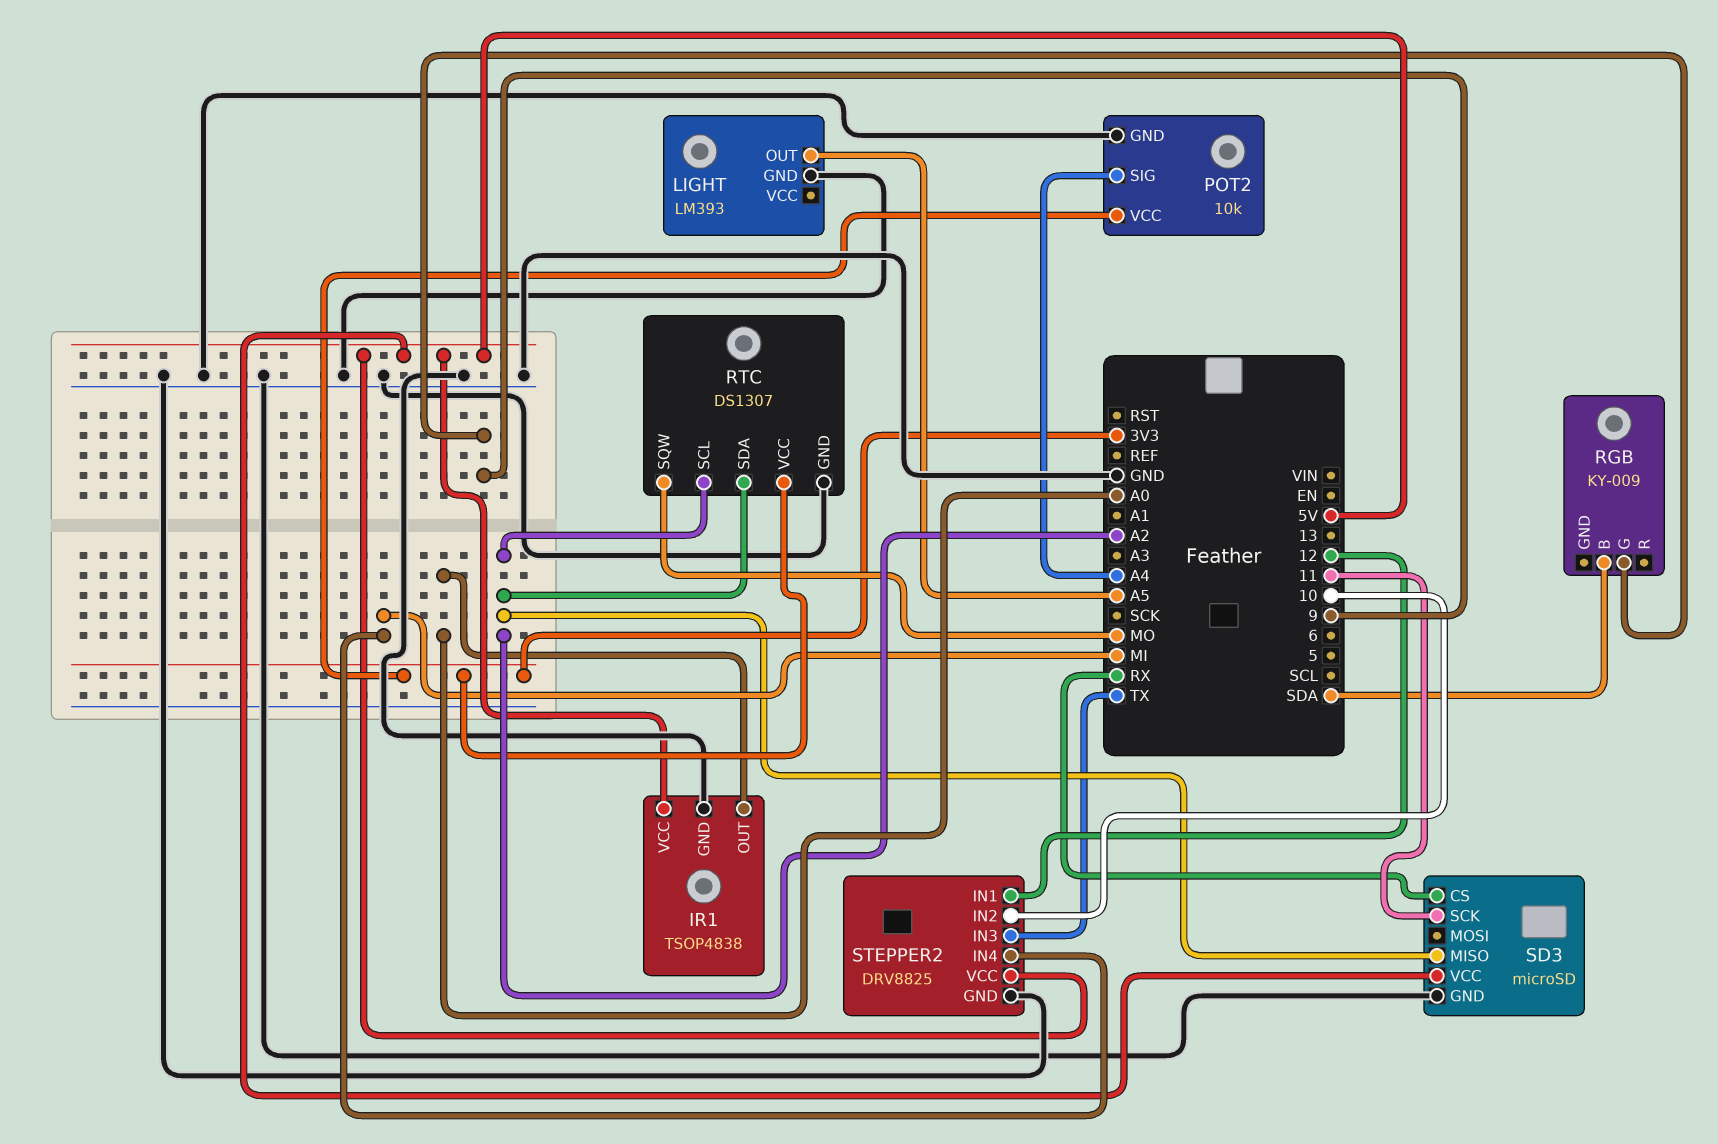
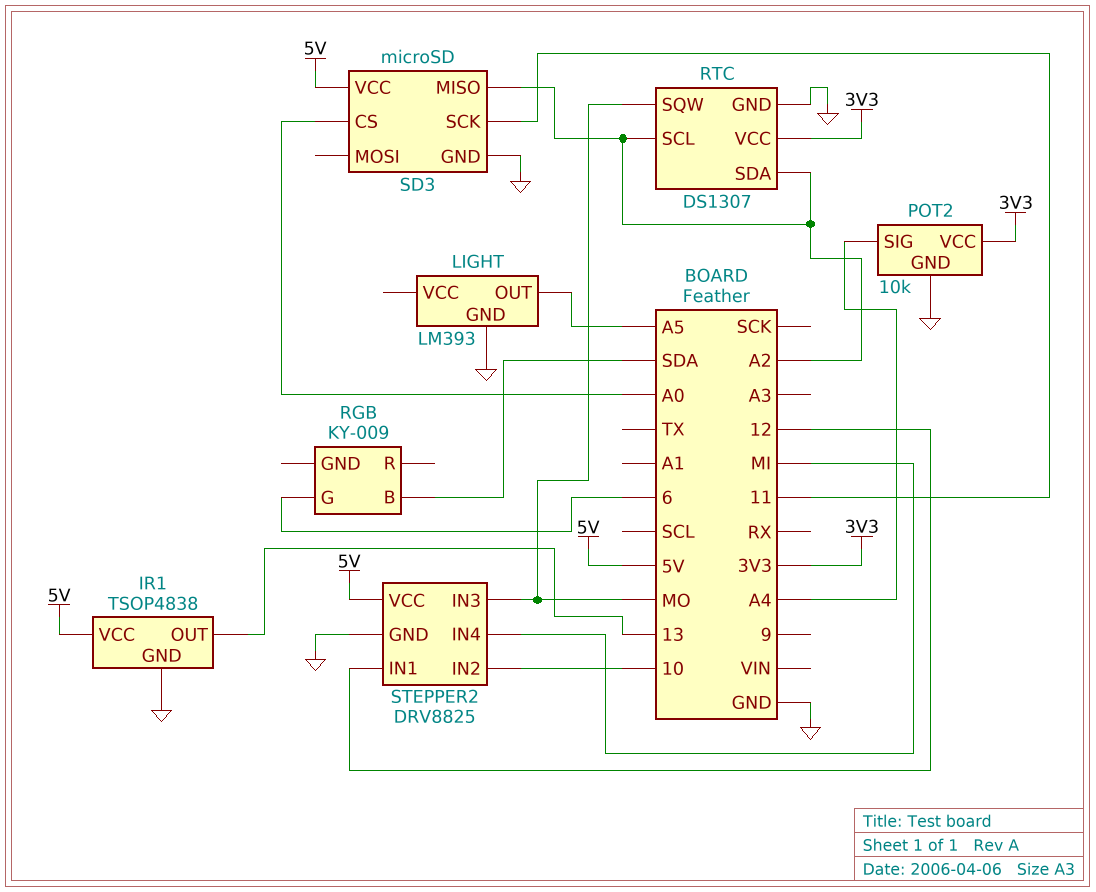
IR1 pin OUT: A0 -> 13
RGB pin G: 9 -> 6
SD3 pin CS: RX -> A0
STEPPER2 pin IN3: TX -> MO

